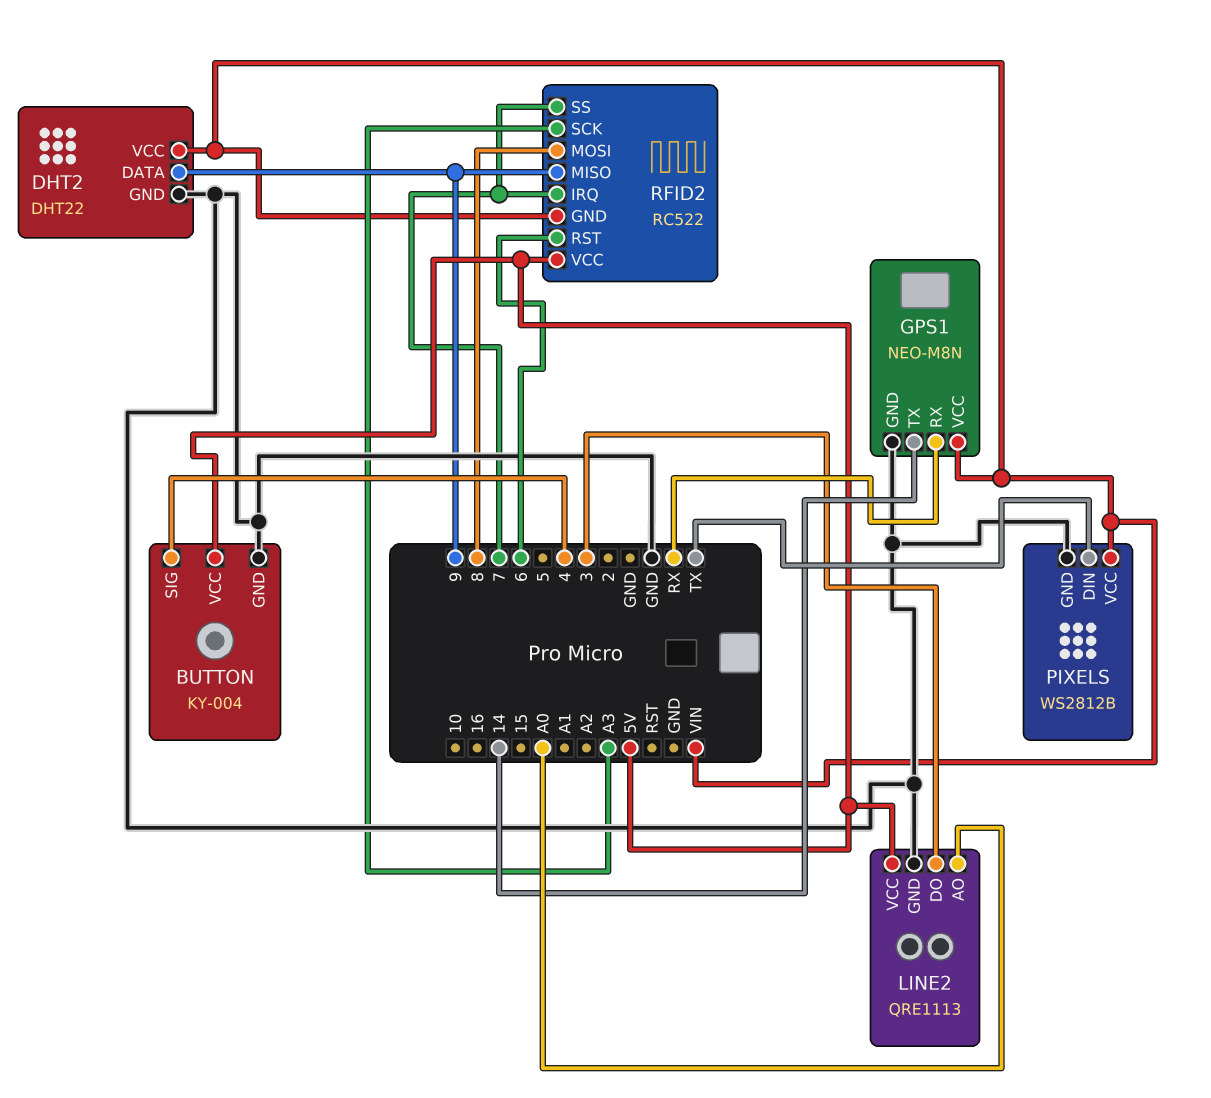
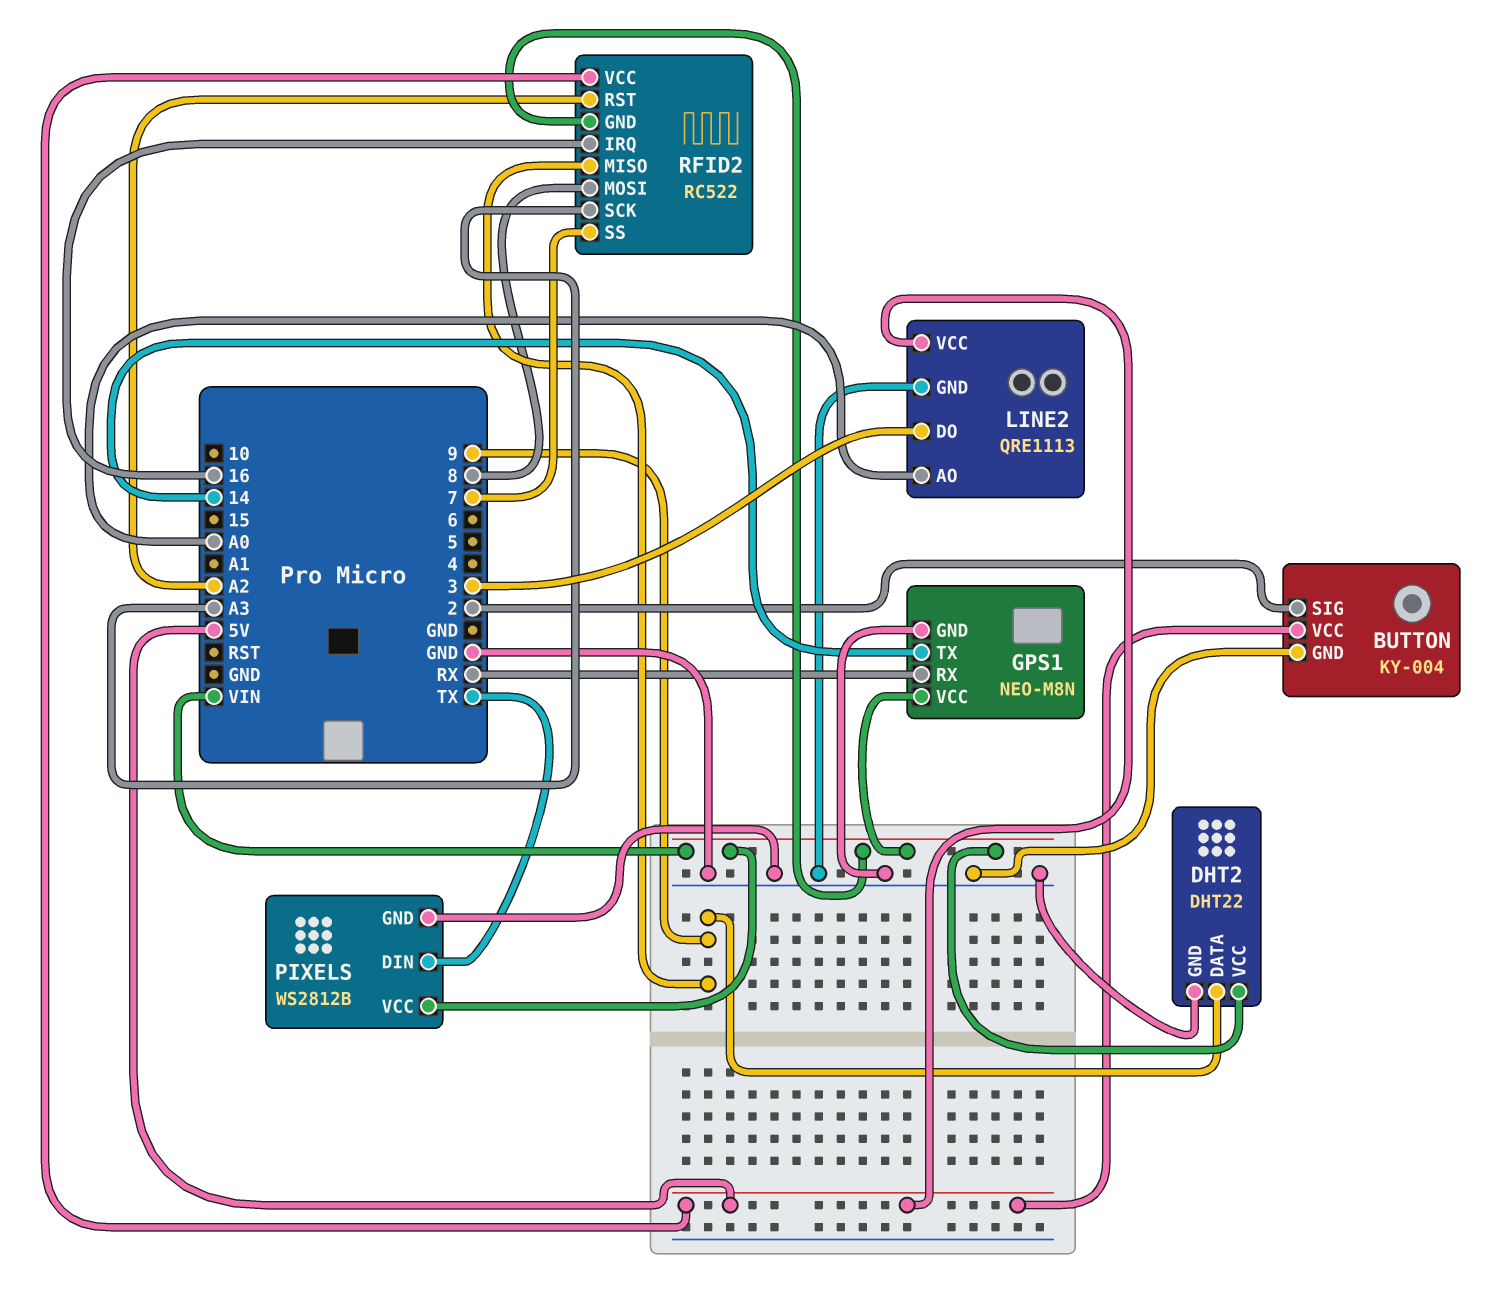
BUTTON pin SIG: 4 -> 2
RFID2 pin IRQ: 7 -> 16
RFID2 pin RST: 6 -> A2

